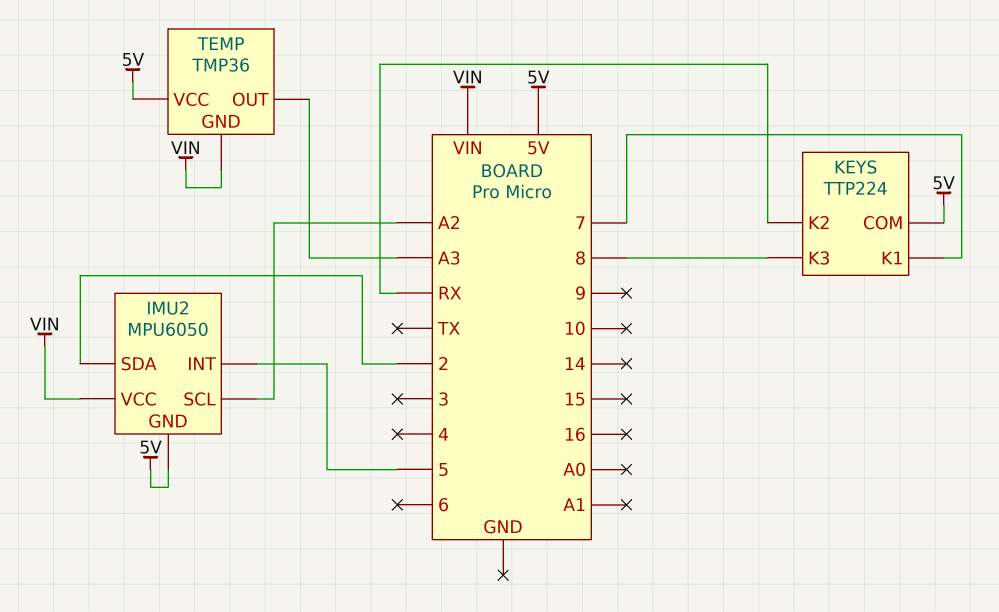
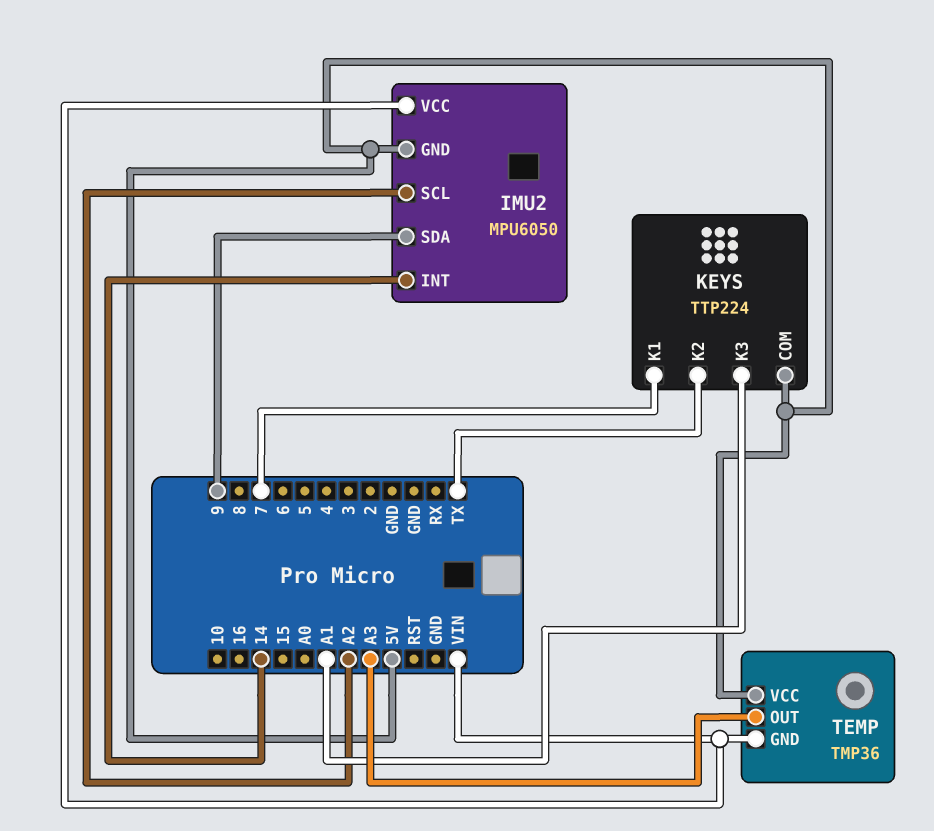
IMU2 pin INT: 5 -> 14
IMU2 pin SDA: 2 -> 9
KEYS pin K2: RX -> TX
KEYS pin K3: 8 -> A1

